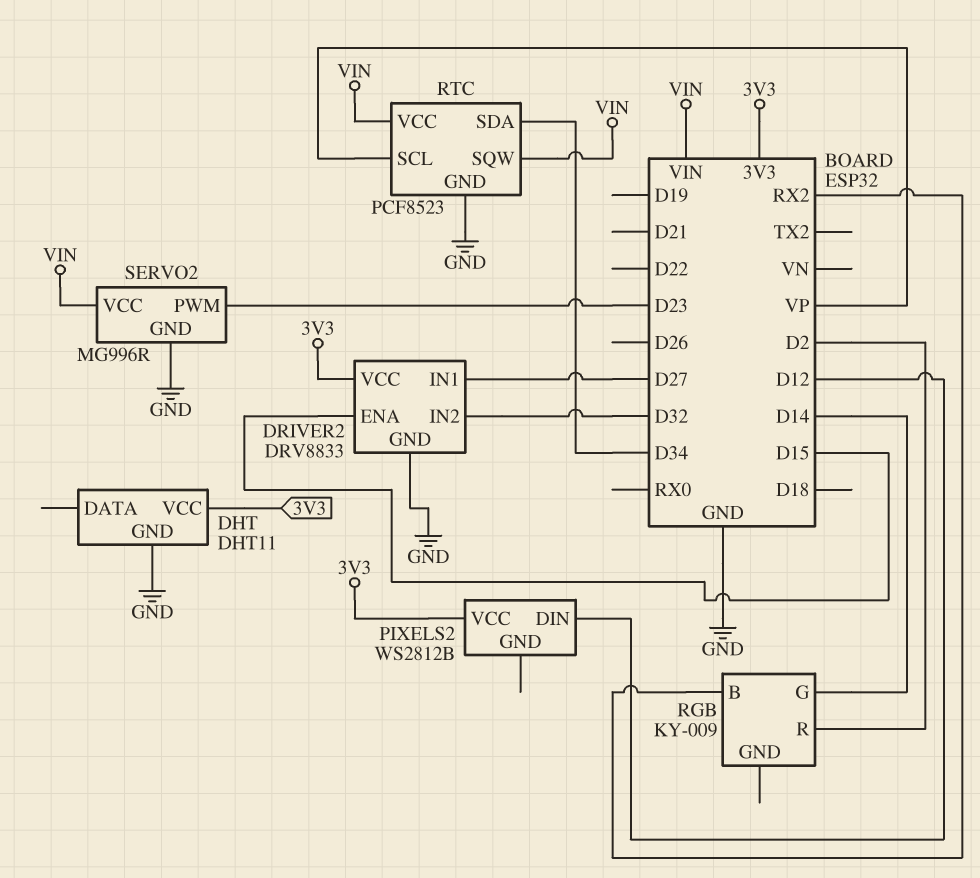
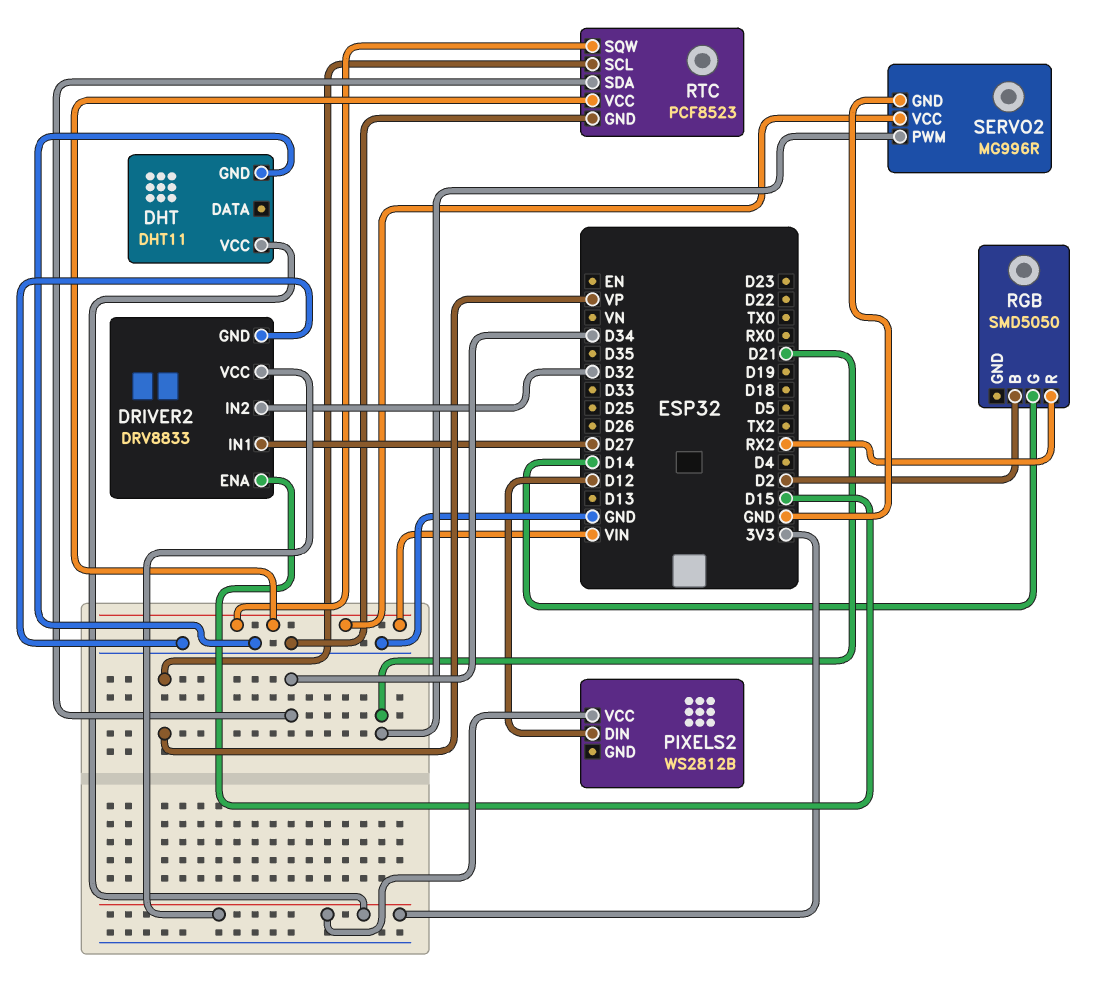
RGB: KY-009 -> SMD5050
RGB pin B: RX2 -> D2
RGB pin R: D2 -> RX2
SERVO2 pin PWM: D23 -> D21

